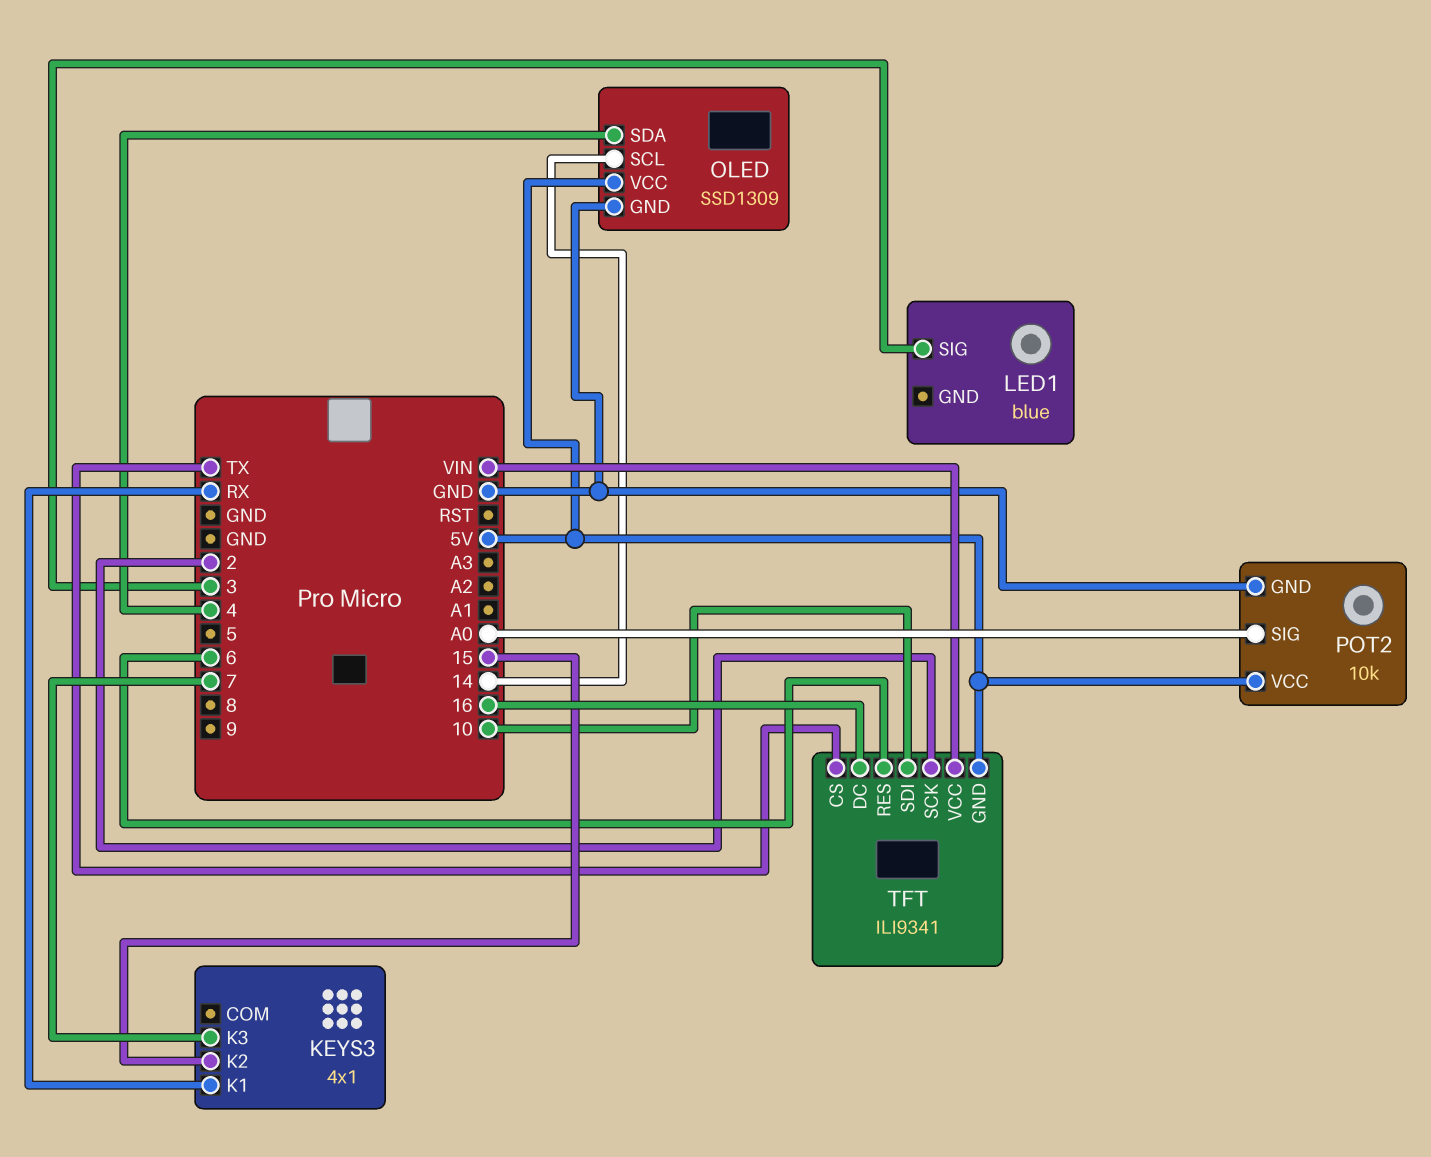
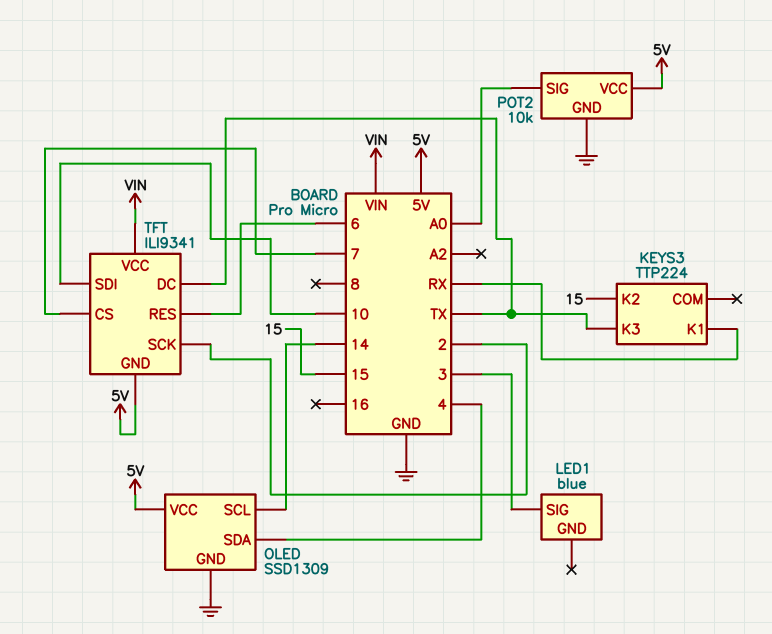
KEYS3: 4x1 -> TTP224
KEYS3 pin K3: 7 -> TX
TFT pin CS: TX -> 7
TFT pin DC: 16 -> TX

